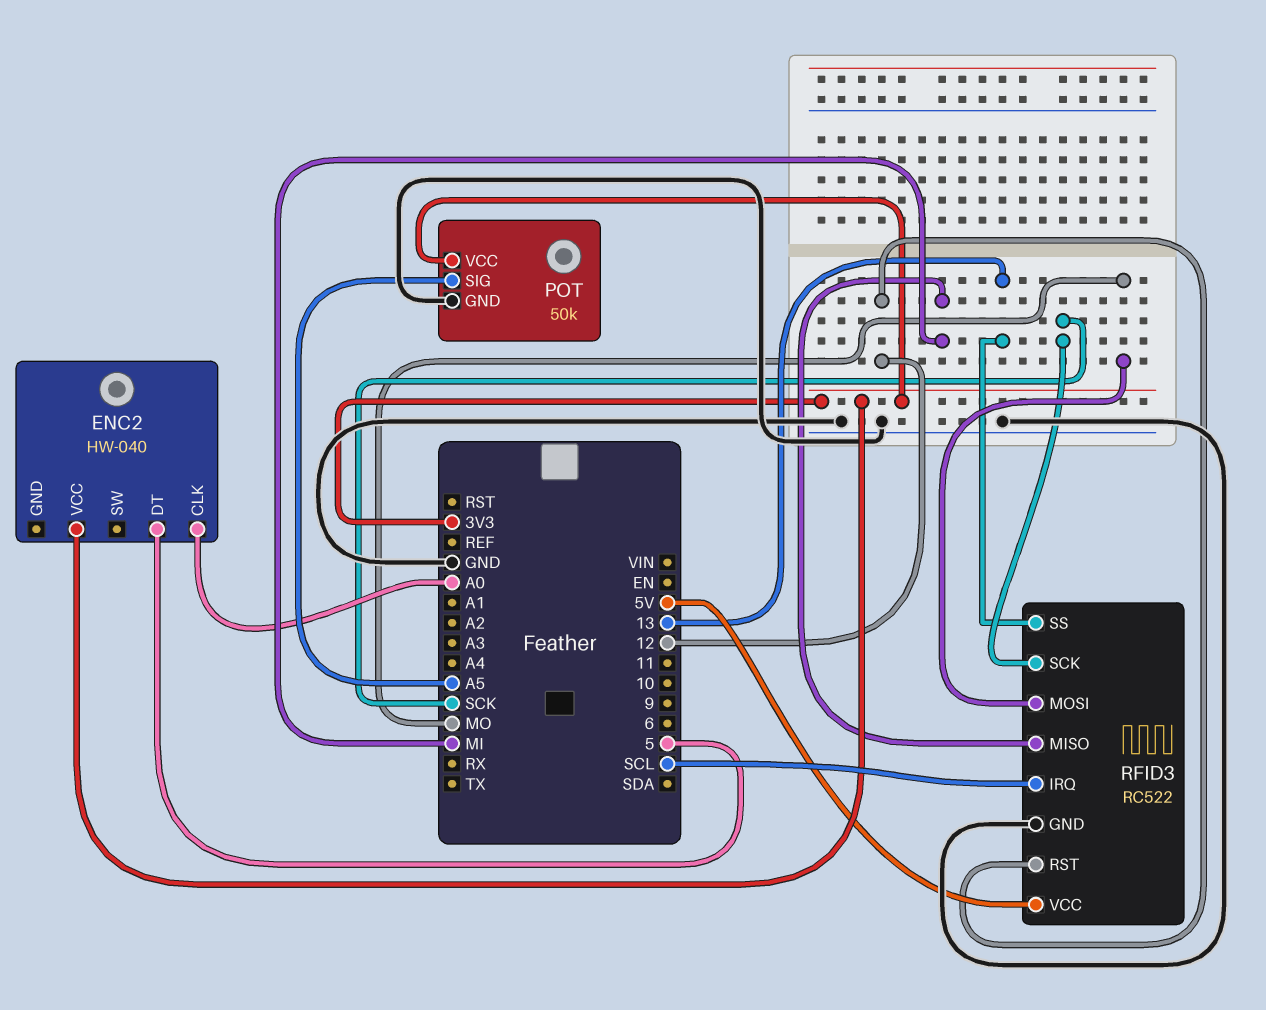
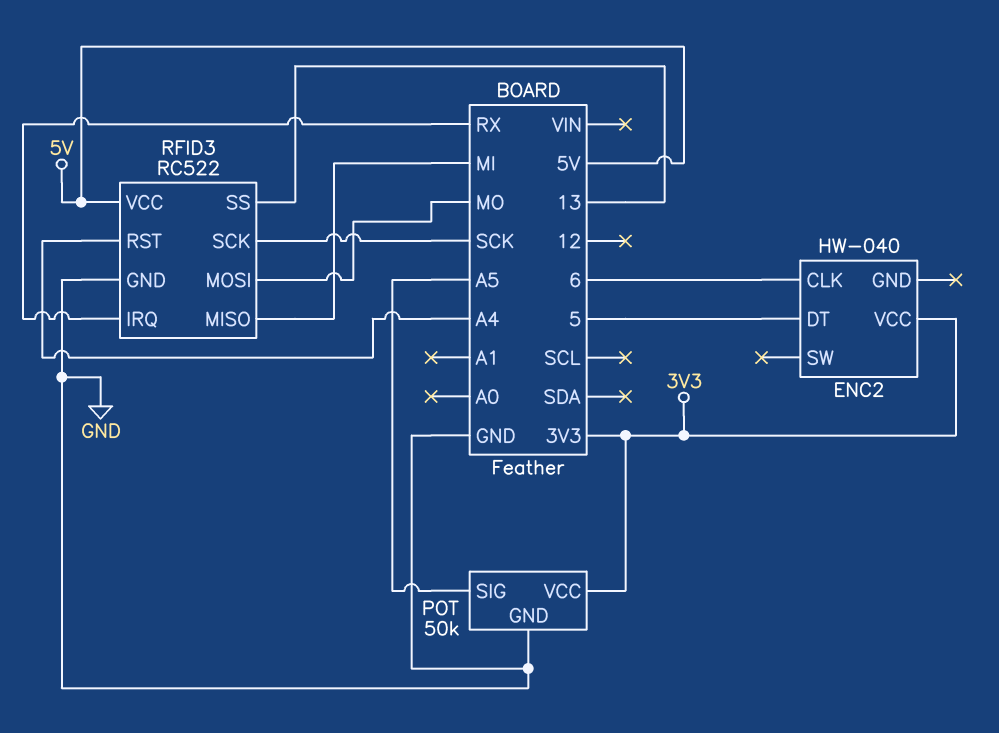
ENC2 pin CLK: A0 -> 6
RFID3 pin IRQ: SCL -> RX
RFID3 pin RST: 12 -> A4

